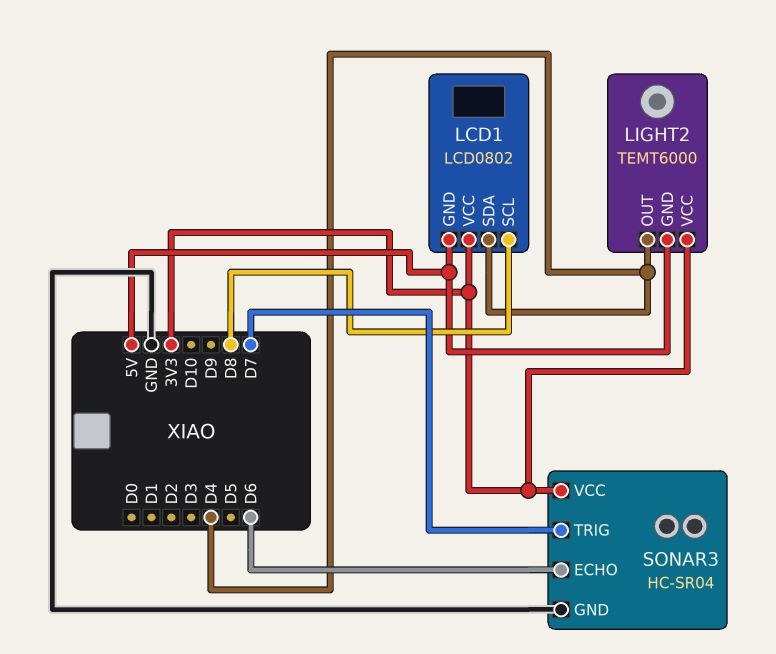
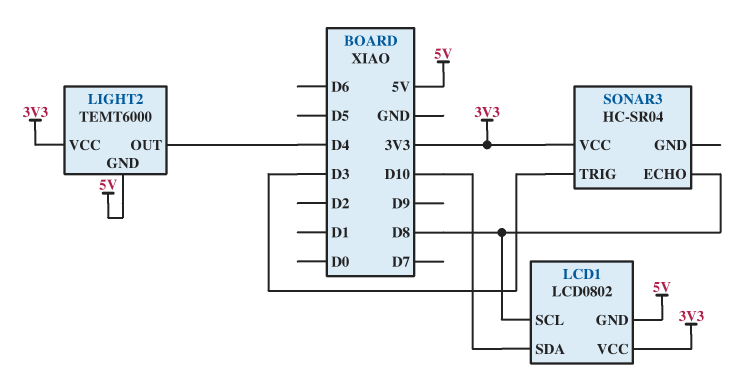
LCD1 pin SDA: D4 -> D10
SONAR3 pin ECHO: D6 -> D8
SONAR3 pin GND: GND -> none
SONAR3 pin TRIG: D7 -> D3

